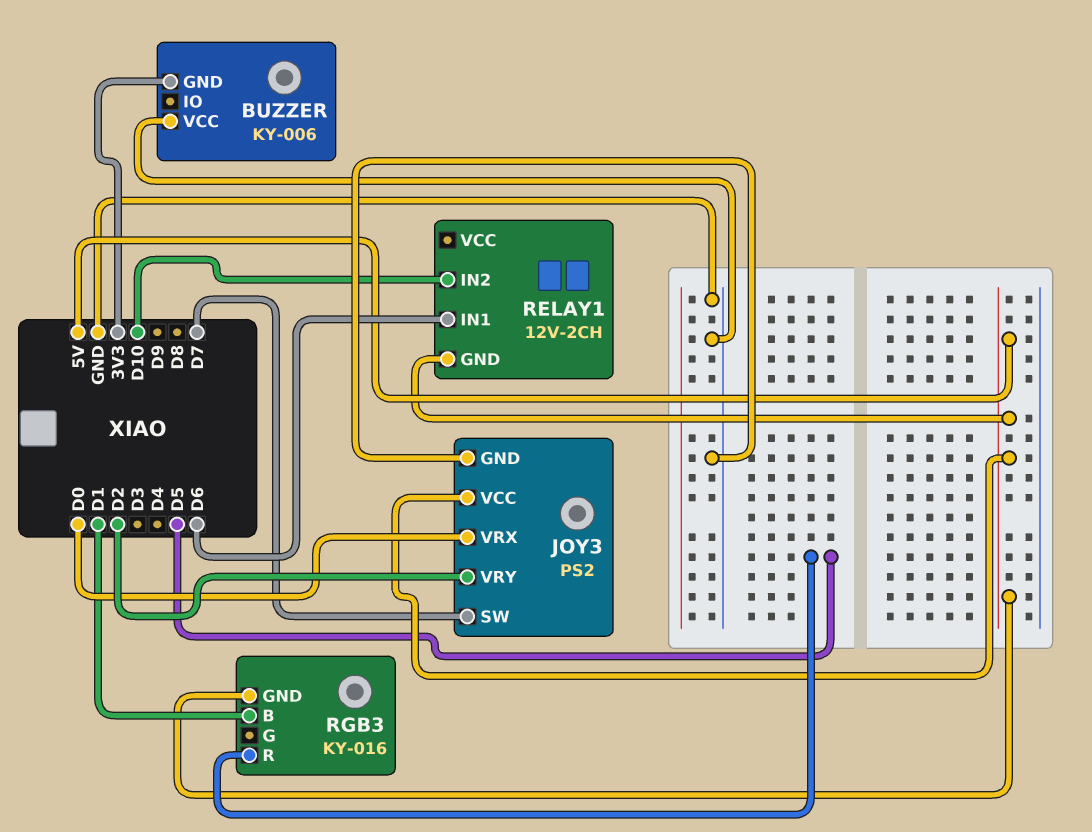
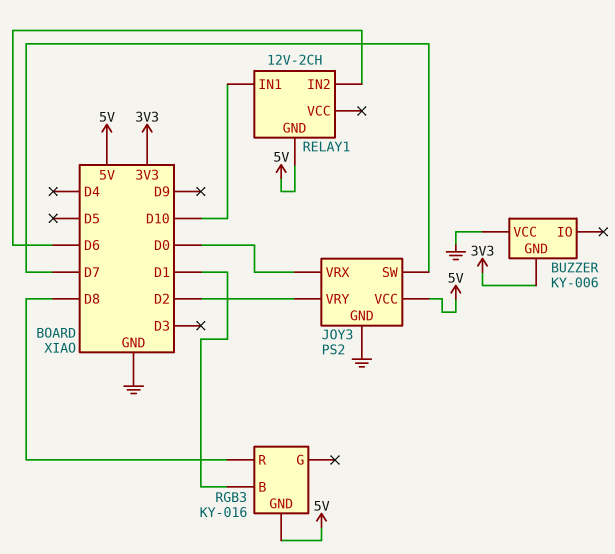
RELAY1 pin IN1: D6 -> D10
RELAY1 pin IN2: D10 -> D6
RGB3 pin R: D5 -> D8

